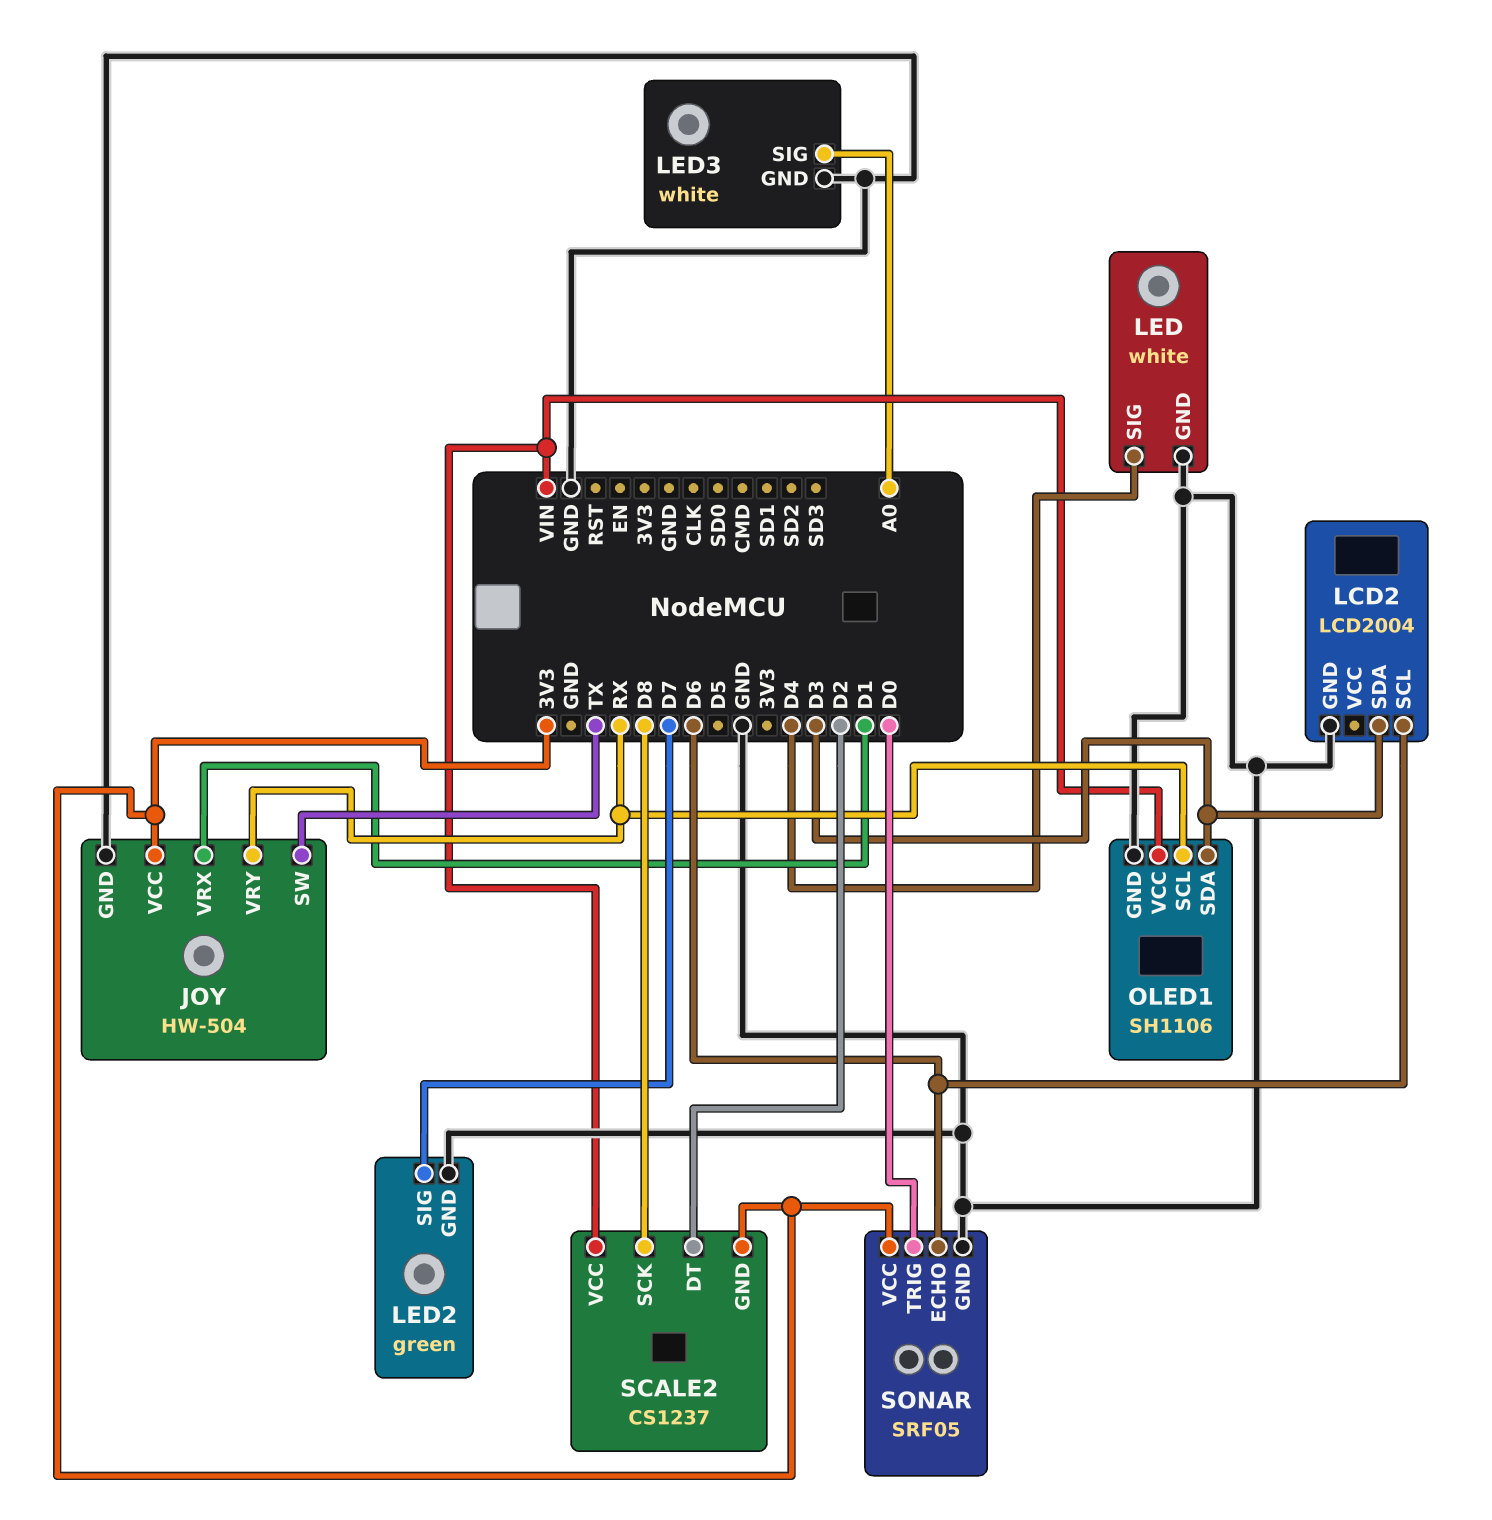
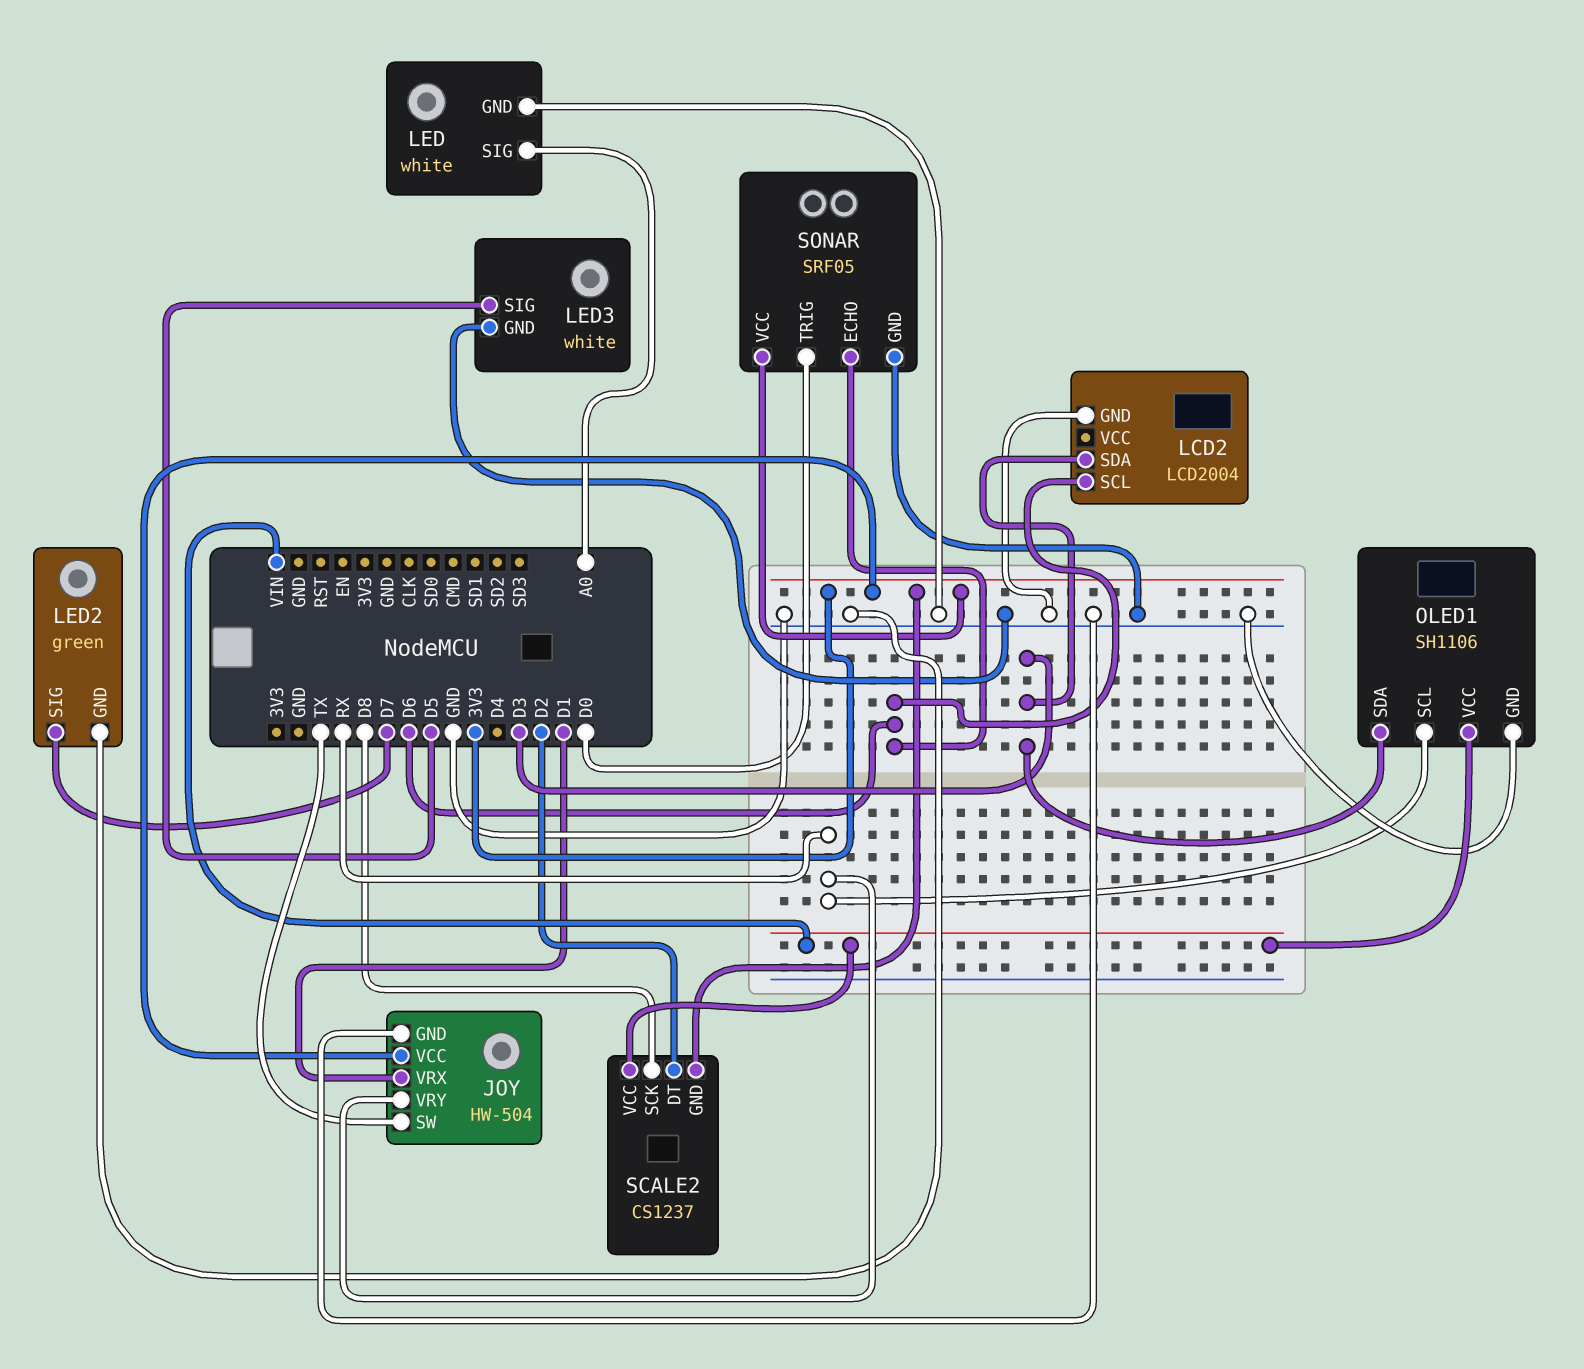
LED pin SIG: D4 -> A0
LED3 pin SIG: A0 -> D5

